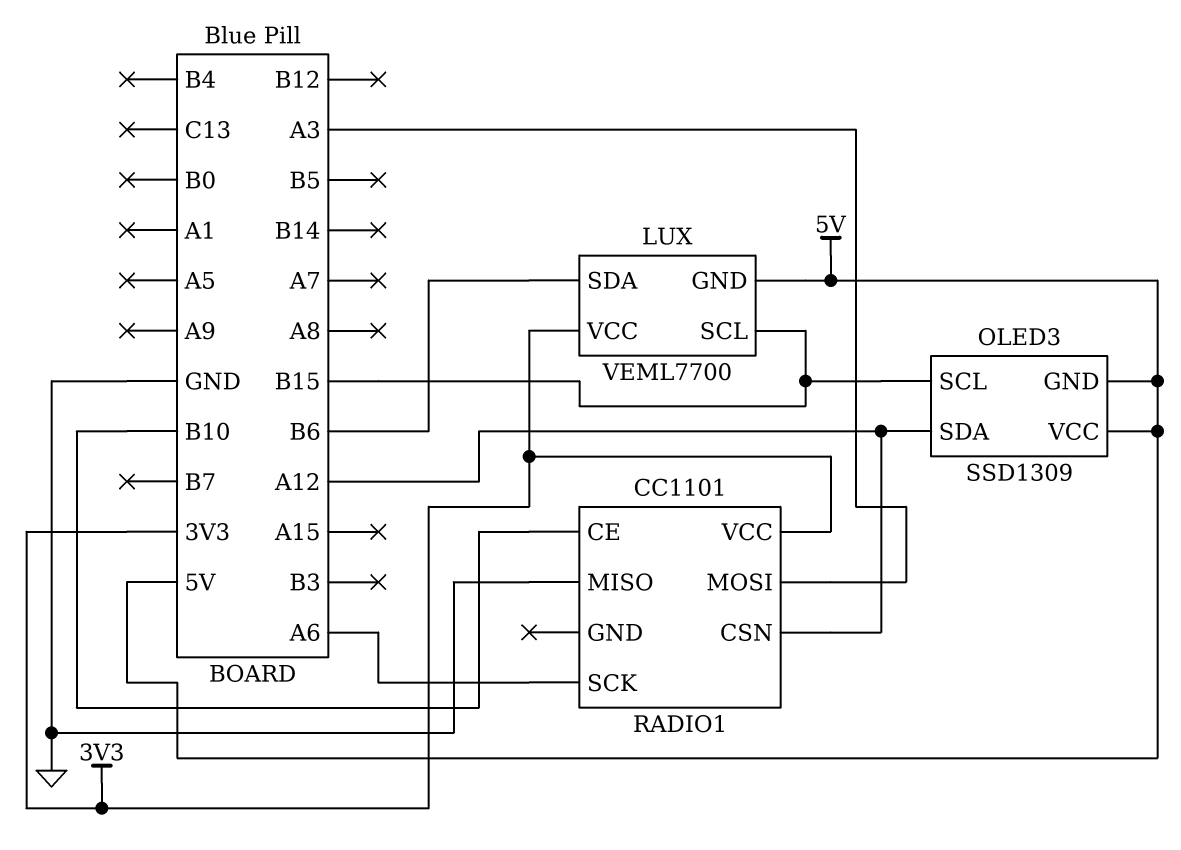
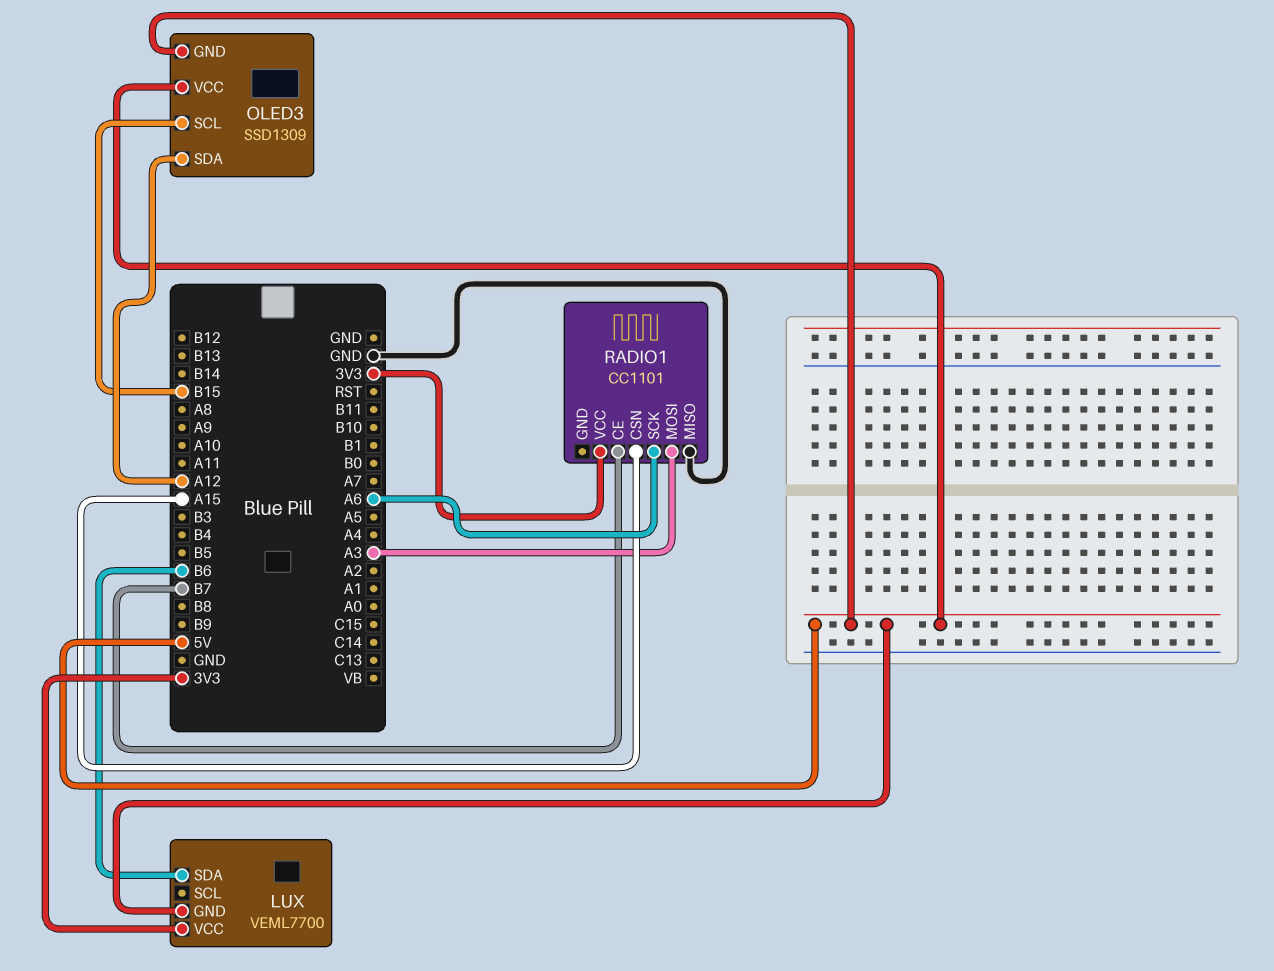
LUX pin SCL: B15 -> none
RADIO1 pin CE: B10 -> B7
RADIO1 pin CSN: A12 -> A15

